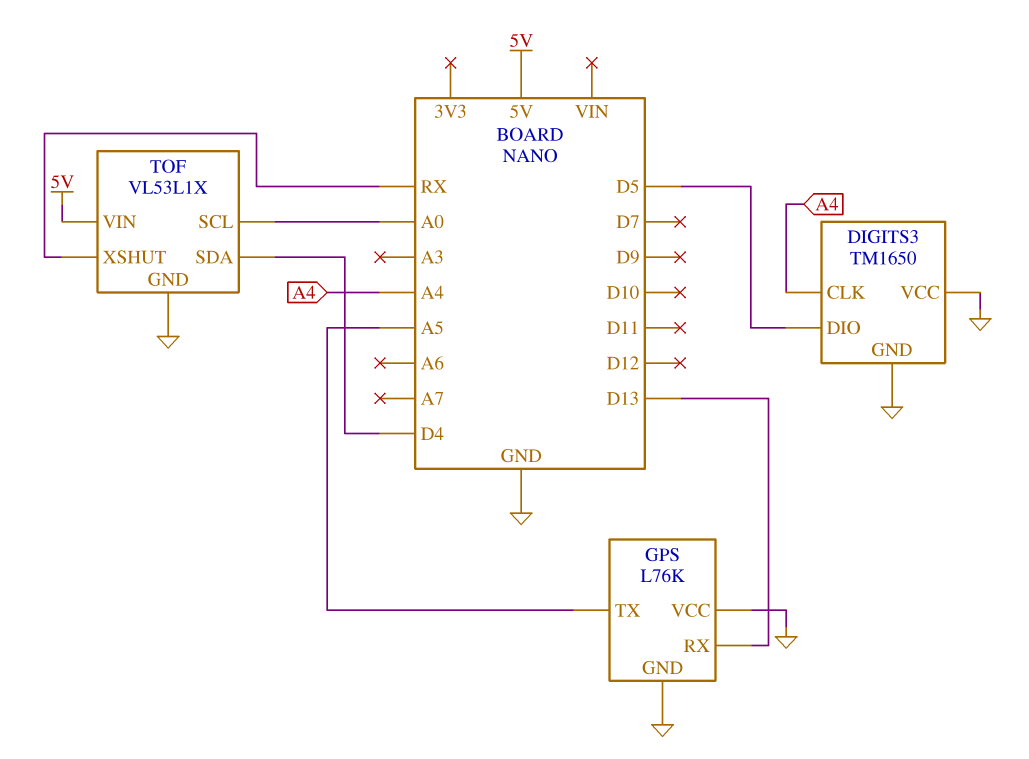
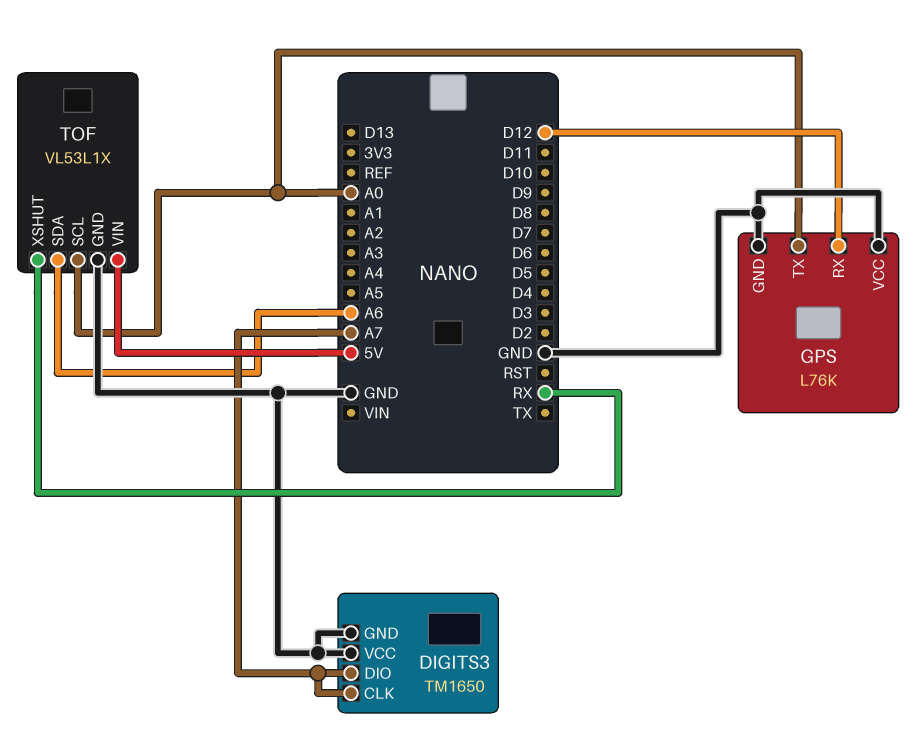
DIGITS3 pin CLK: A4 -> A7
DIGITS3 pin DIO: D5 -> A7
GPS pin RX: D13 -> D12
GPS pin TX: A5 -> A0
TOF pin SDA: D4 -> A6

